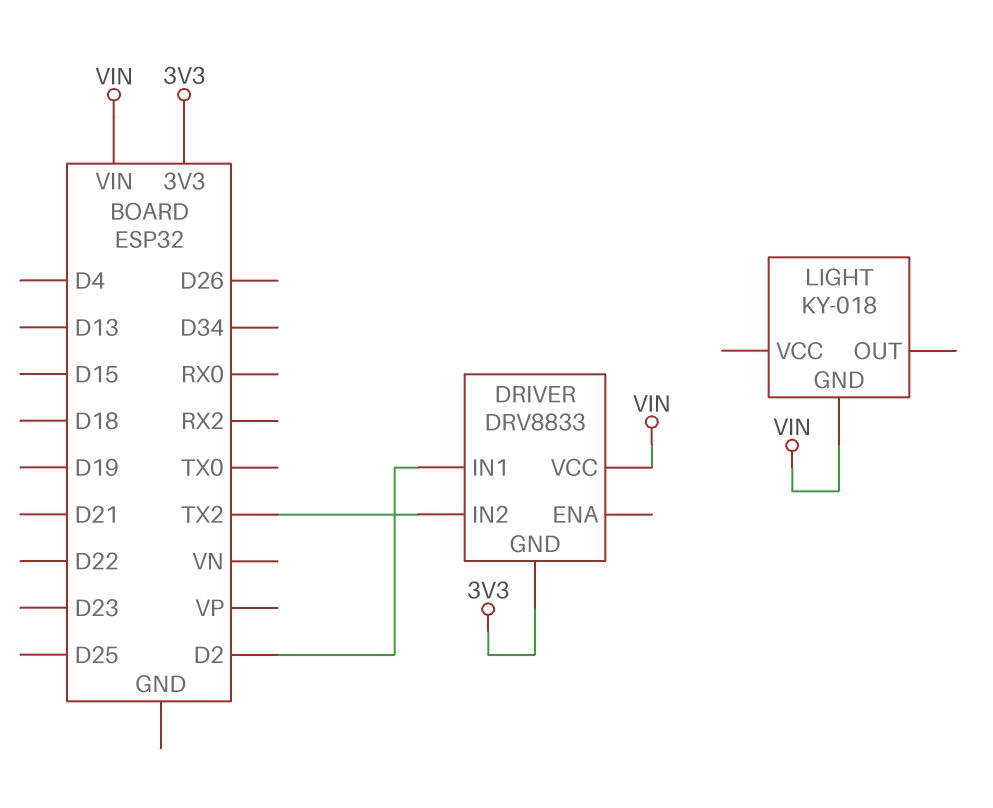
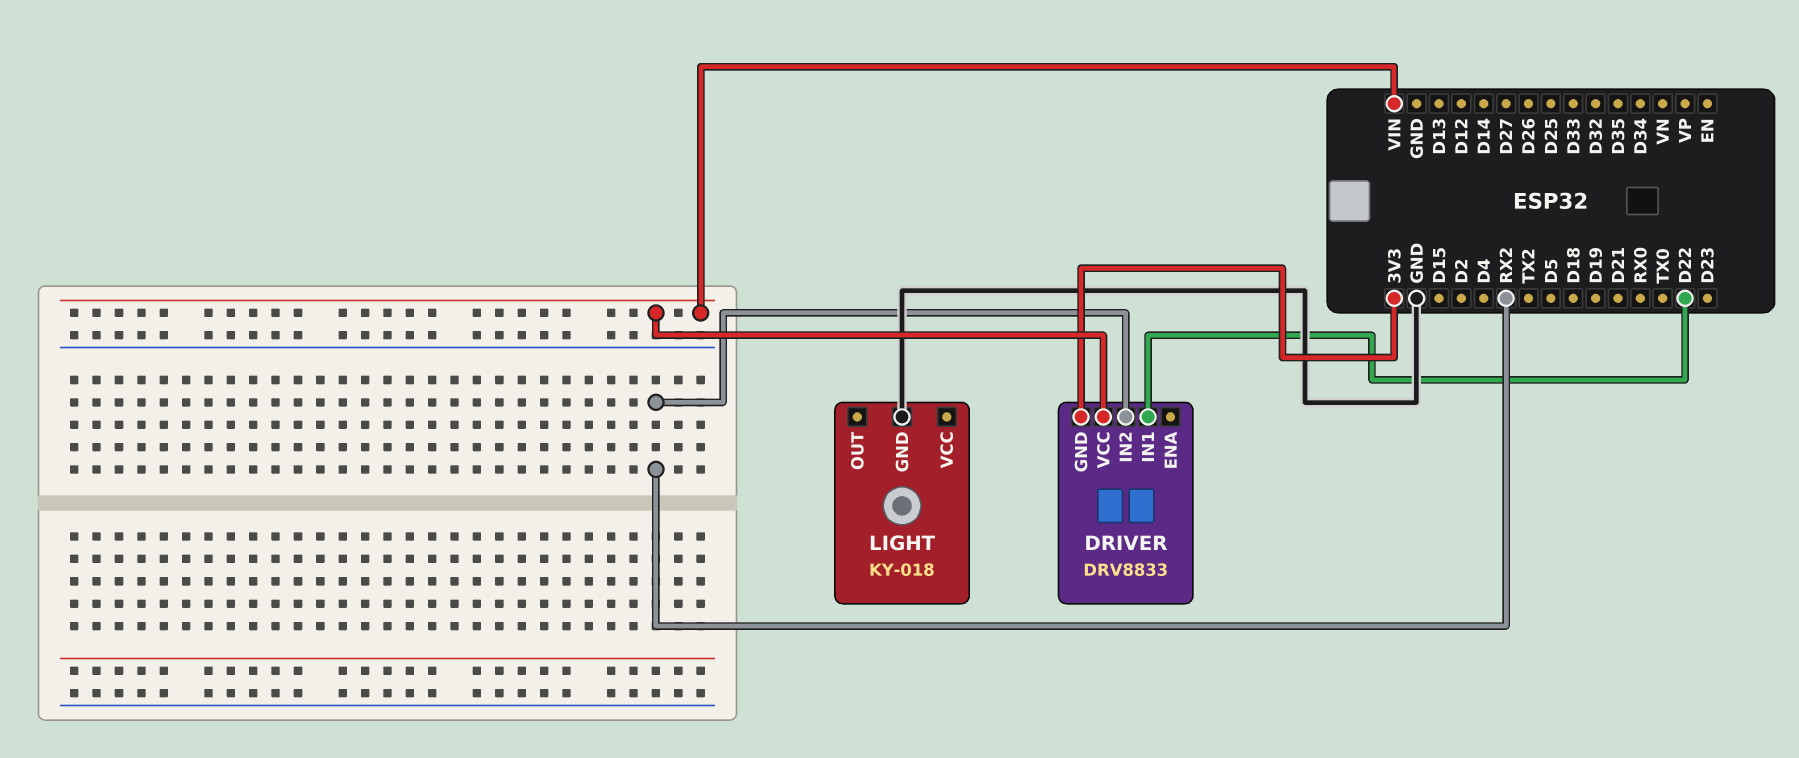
DRIVER pin IN1: D2 -> D22
DRIVER pin IN2: TX2 -> RX2
LIGHT pin GND: VIN -> GND

